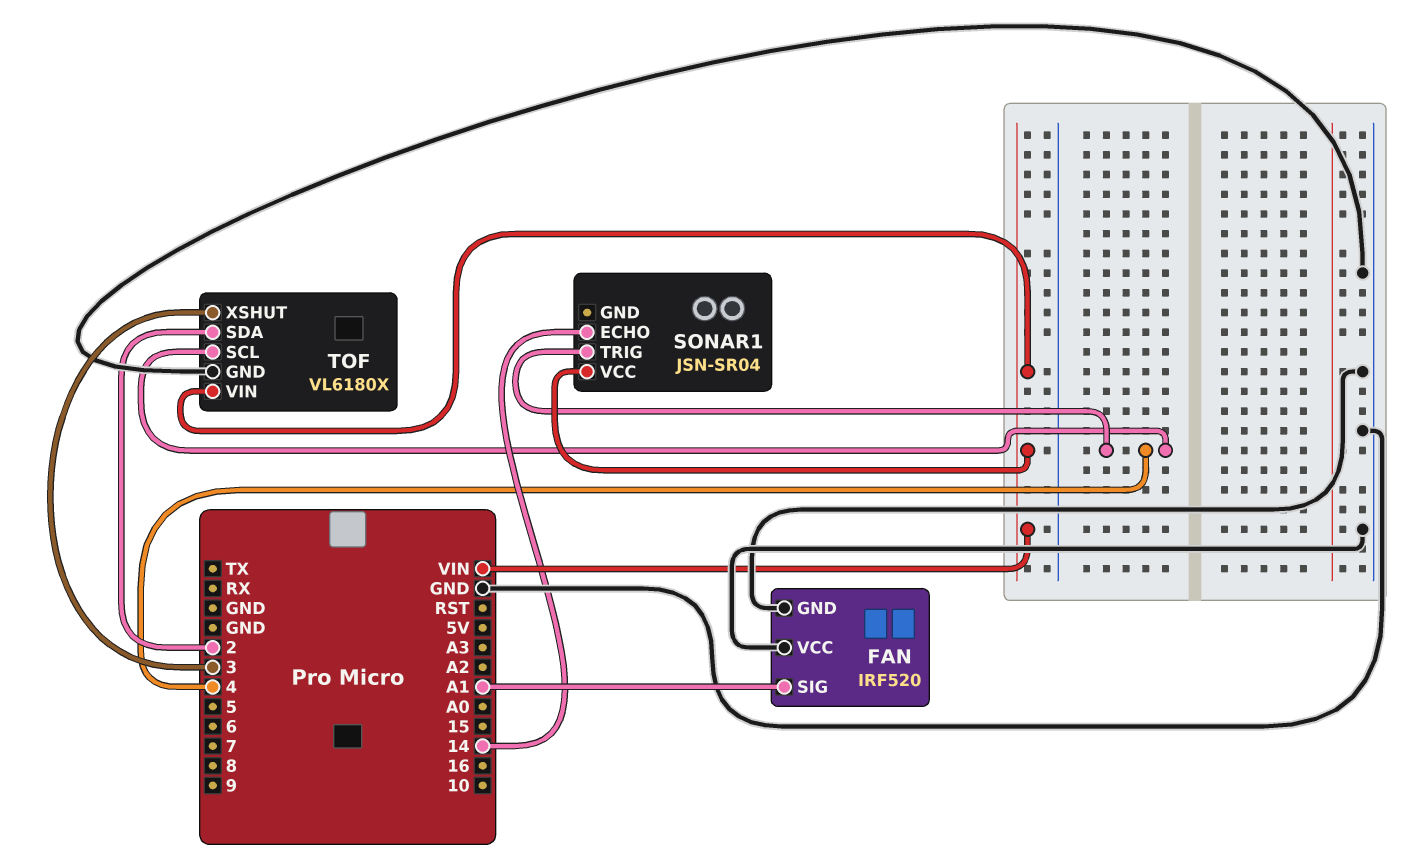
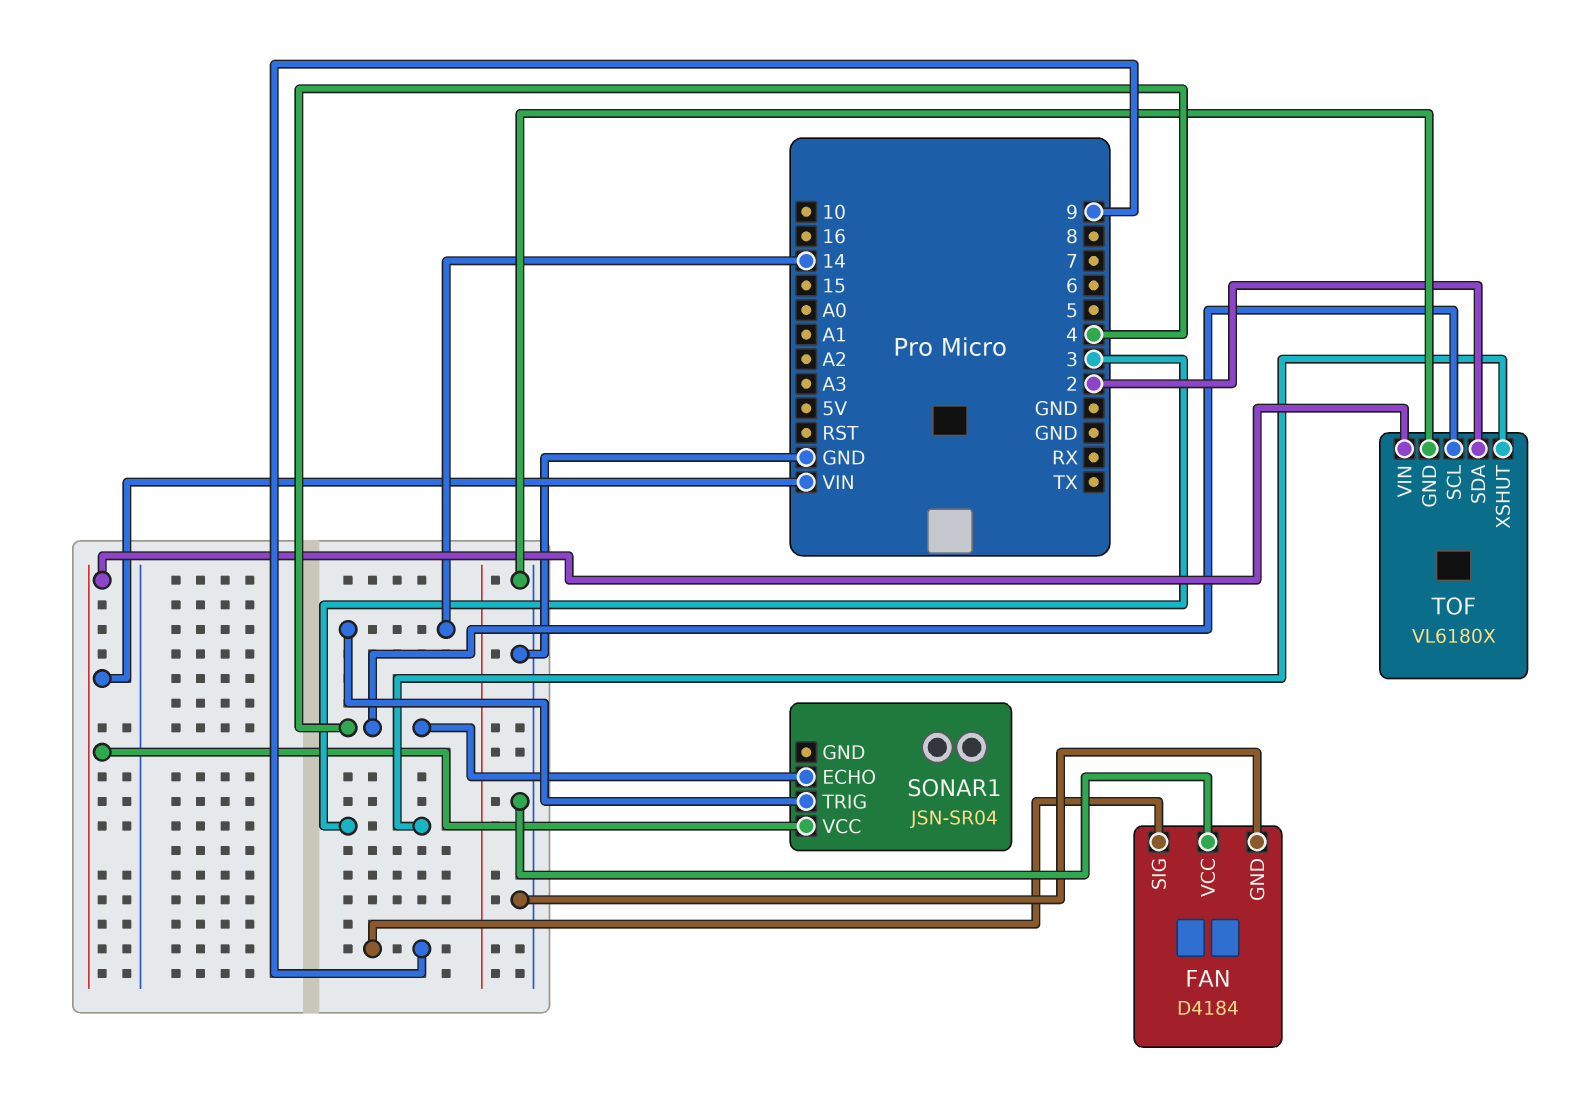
FAN: IRF520 -> D4184
FAN pin SIG: A1 -> 9
SONAR1 pin ECHO: 14 -> 4
SONAR1 pin TRIG: 4 -> 14

